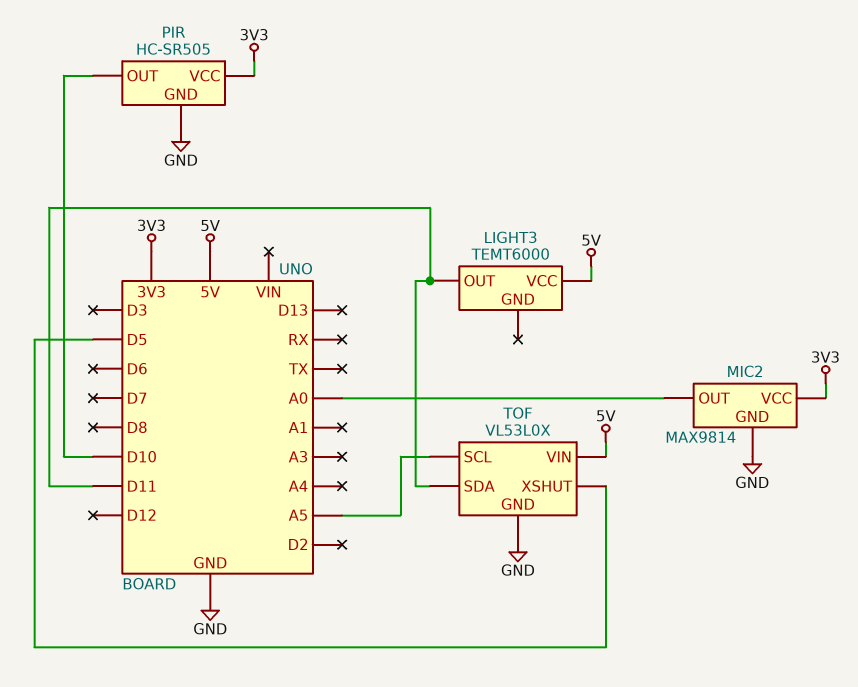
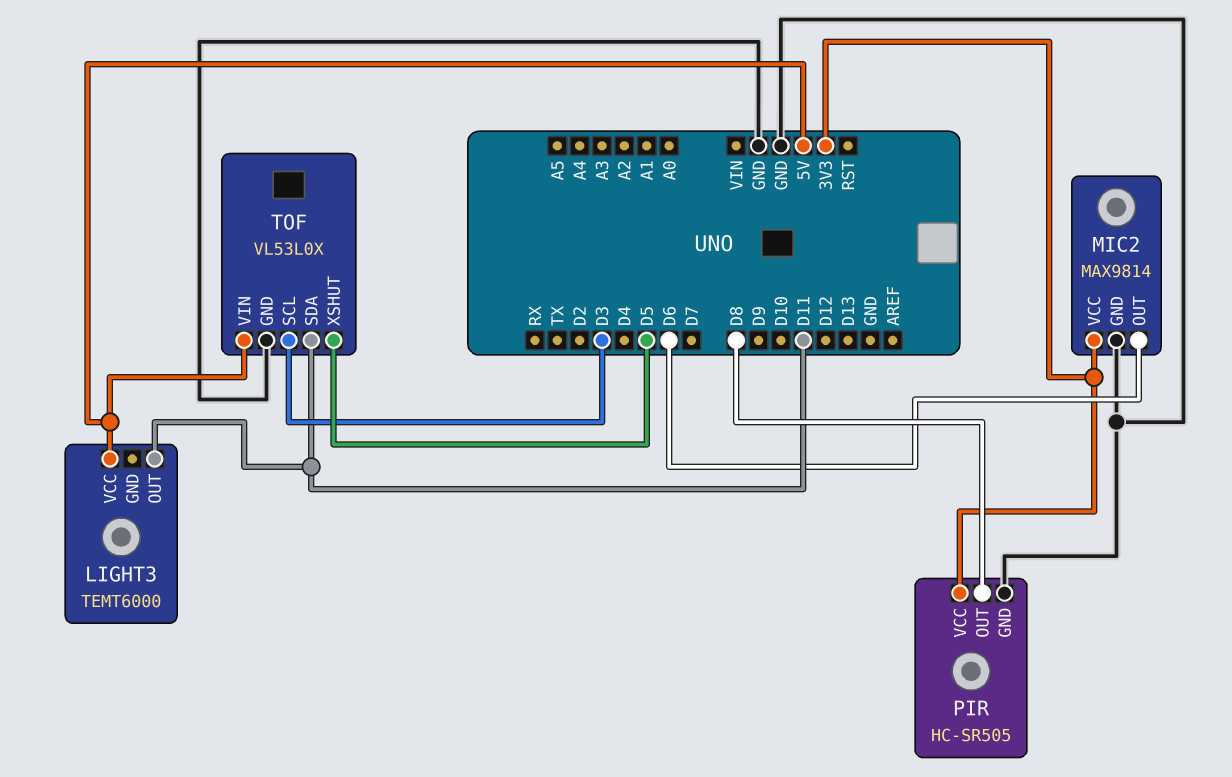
MIC2 pin OUT: A0 -> D6
PIR pin OUT: D10 -> D8
TOF pin SCL: A5 -> D3

